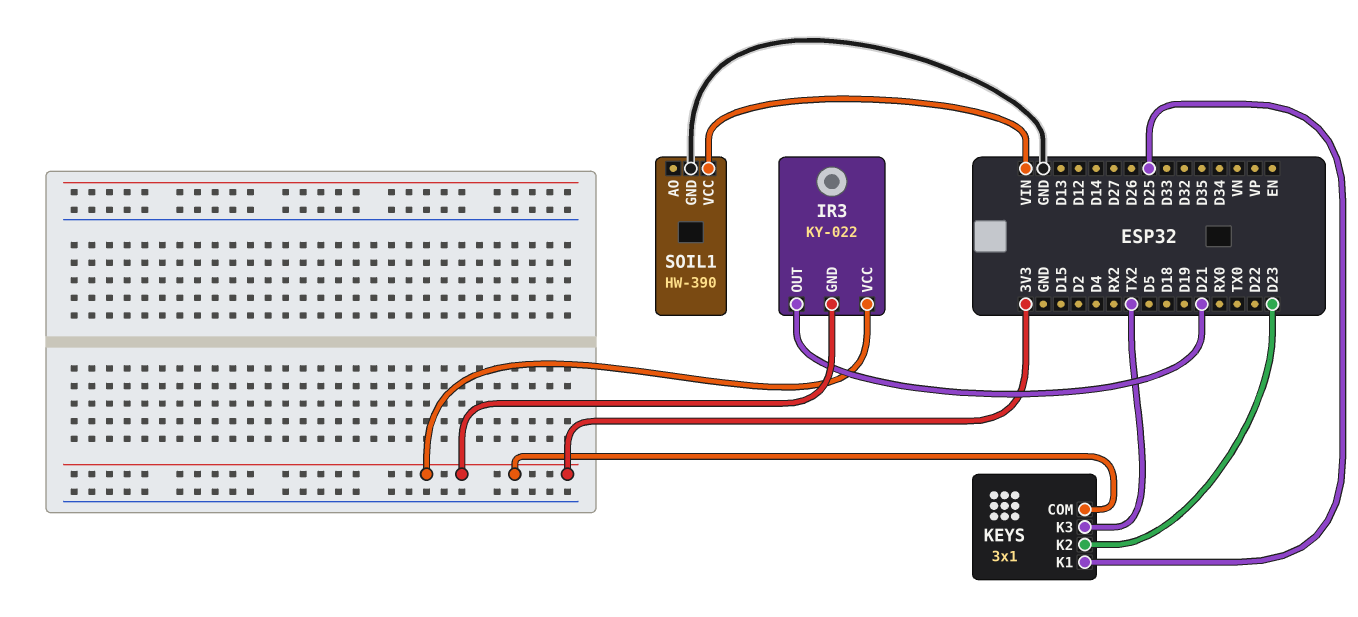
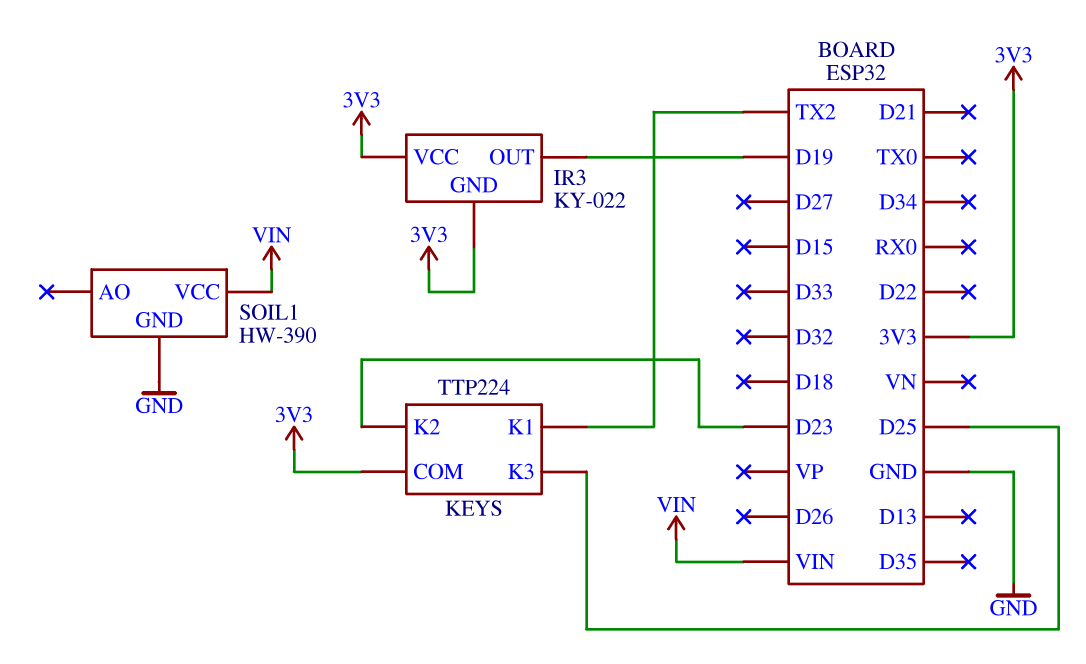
IR3 pin OUT: D21 -> D19
KEYS: 3x1 -> TTP224
KEYS pin K1: D25 -> TX2
KEYS pin K3: TX2 -> D25

